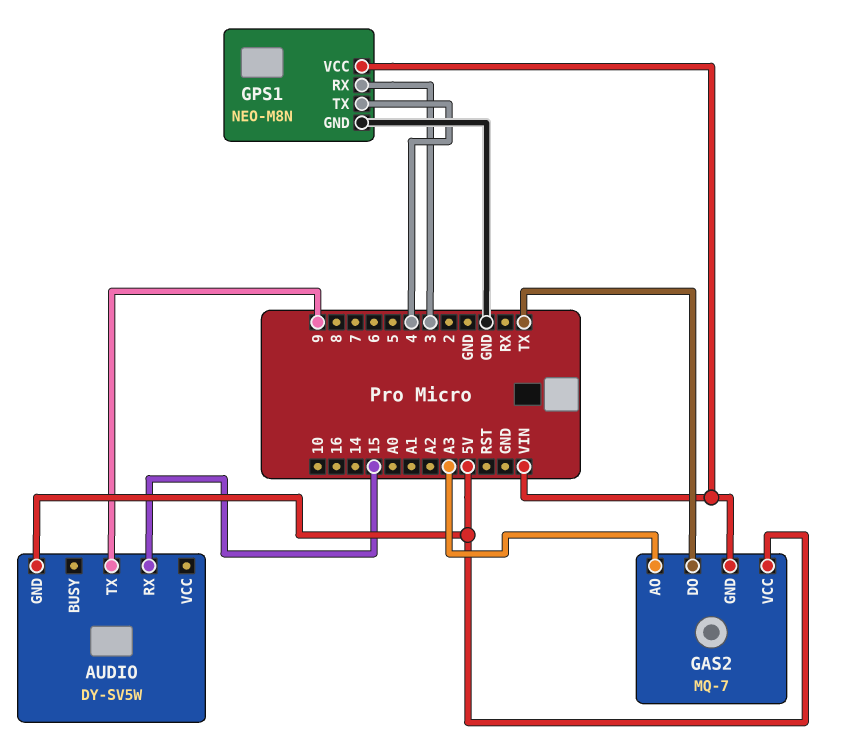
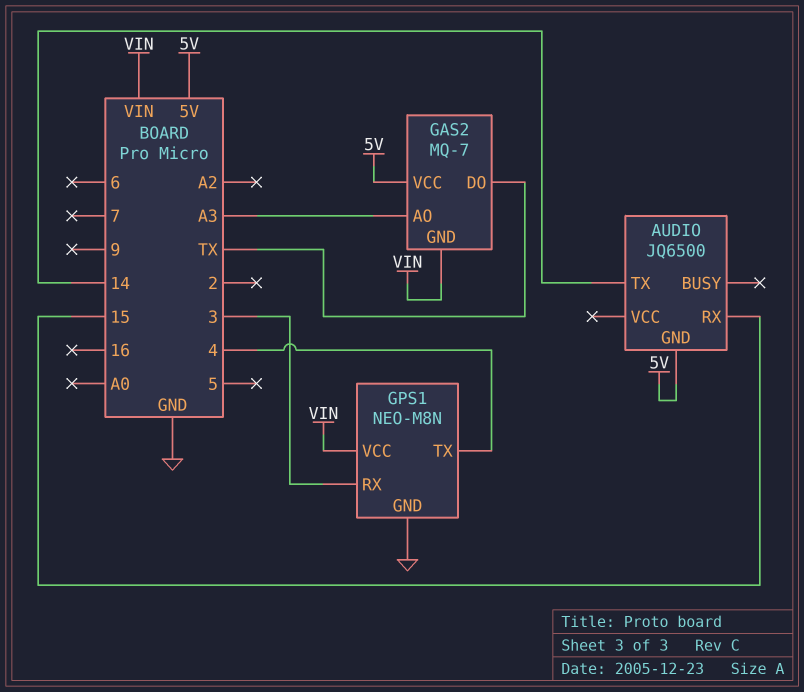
AUDIO: DY-SV5W -> JQ6500
AUDIO pin TX: 9 -> 14

